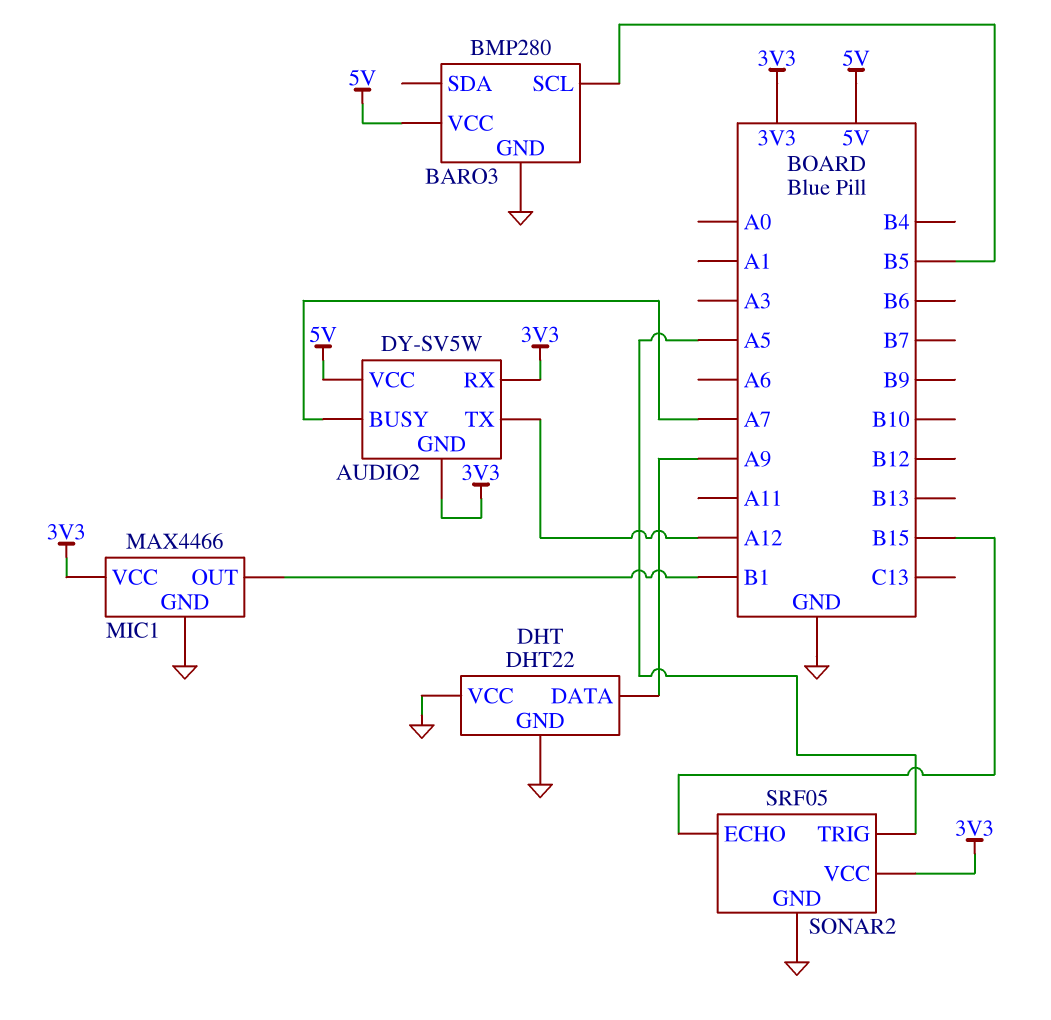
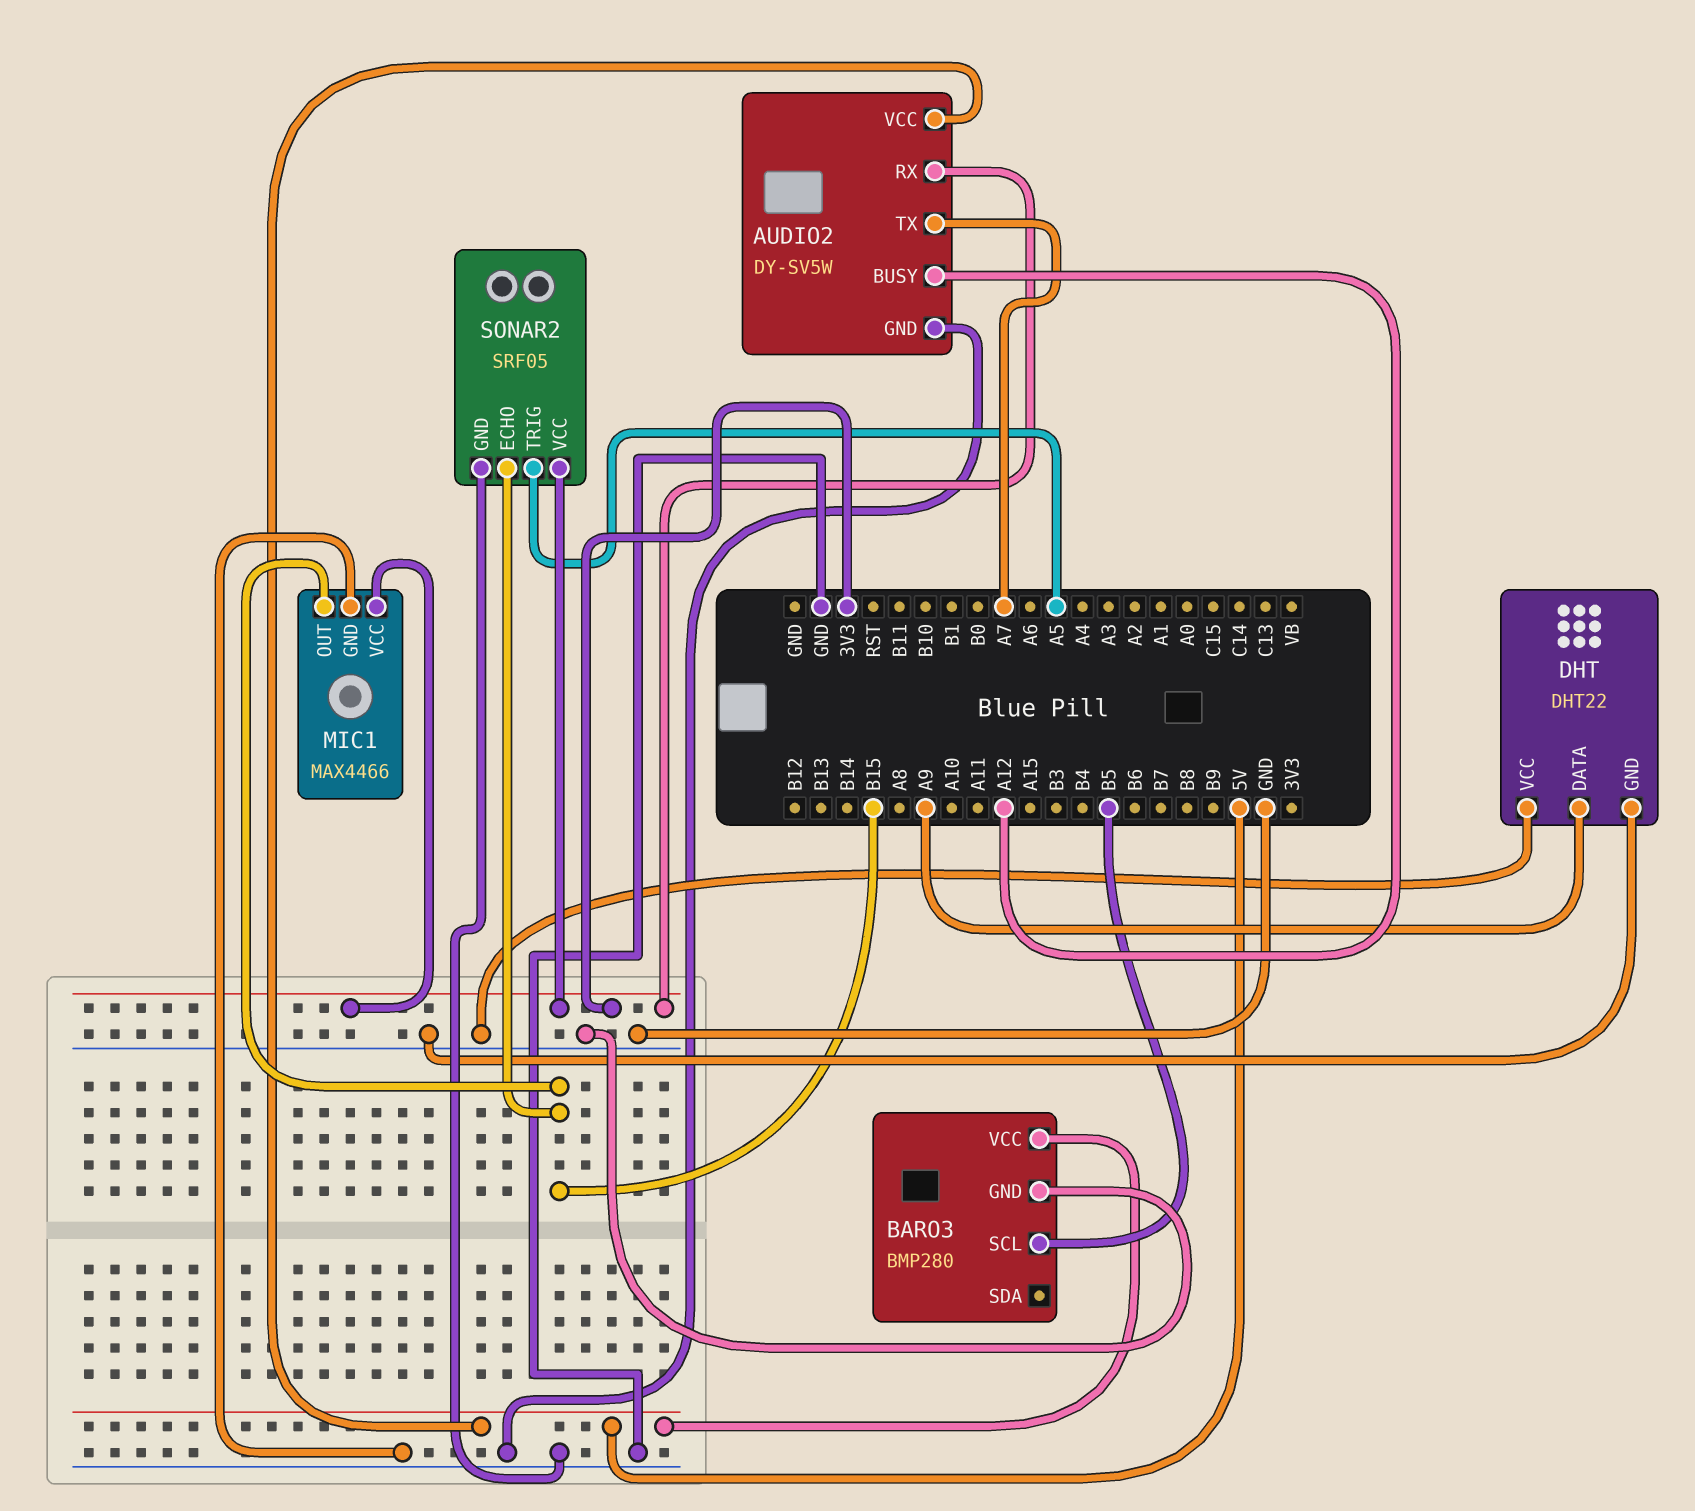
AUDIO2 pin BUSY: A7 -> A12
AUDIO2 pin GND: 3V3 -> GND
AUDIO2 pin TX: A12 -> A7
MIC1 pin OUT: B1 -> B15

